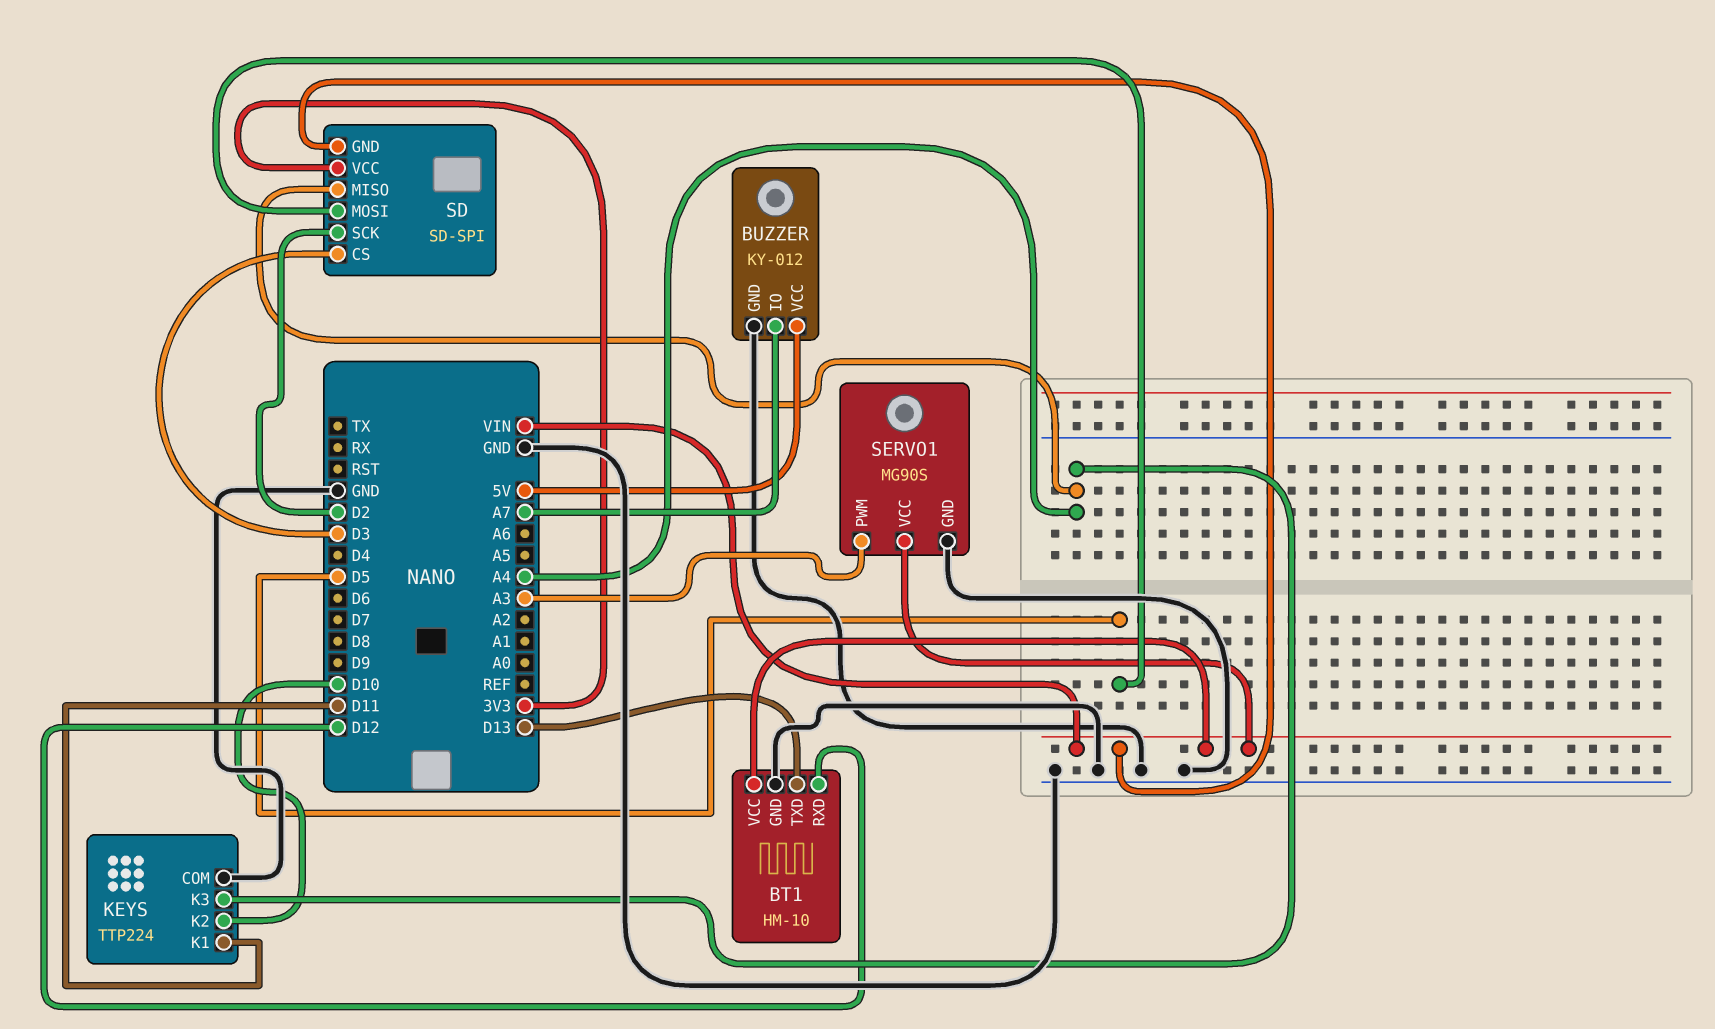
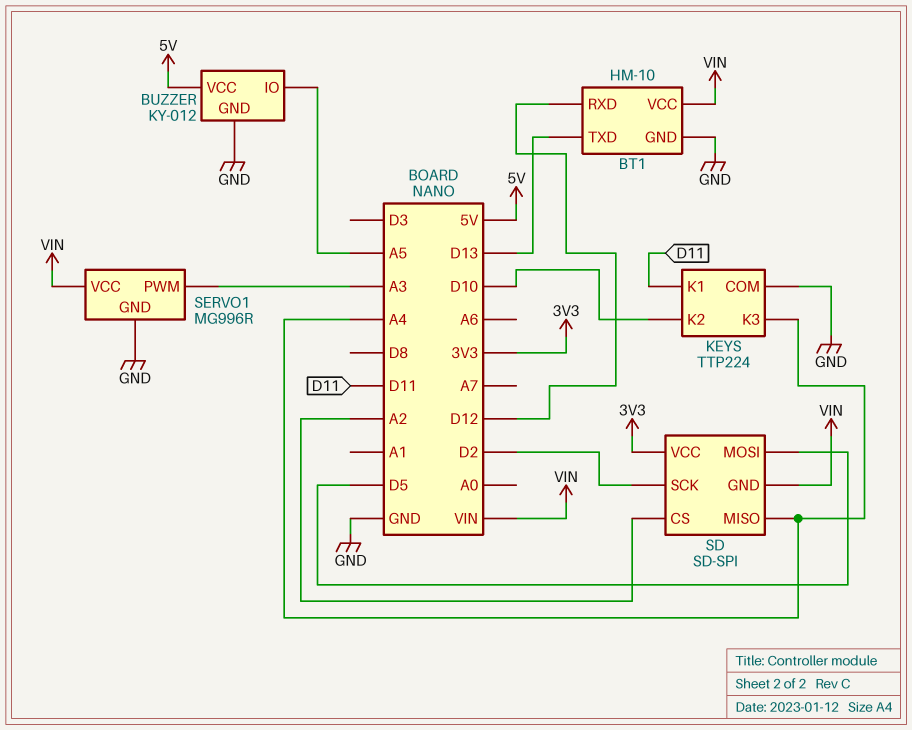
BUZZER pin IO: A7 -> A5
SD pin CS: D3 -> A2
SERVO1: MG90S -> MG996R

